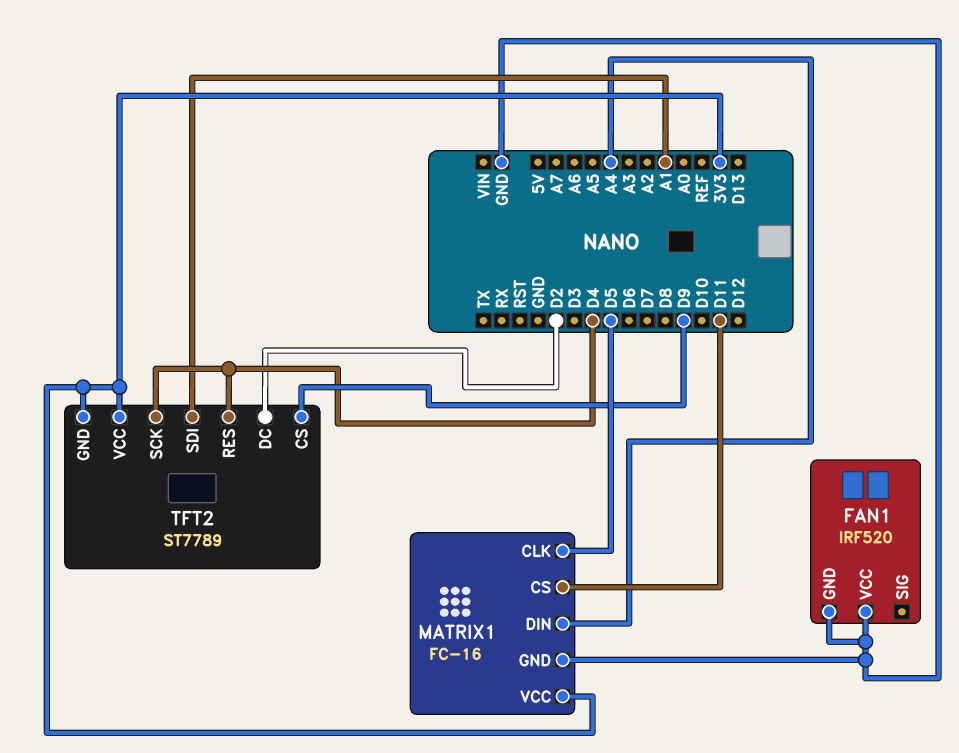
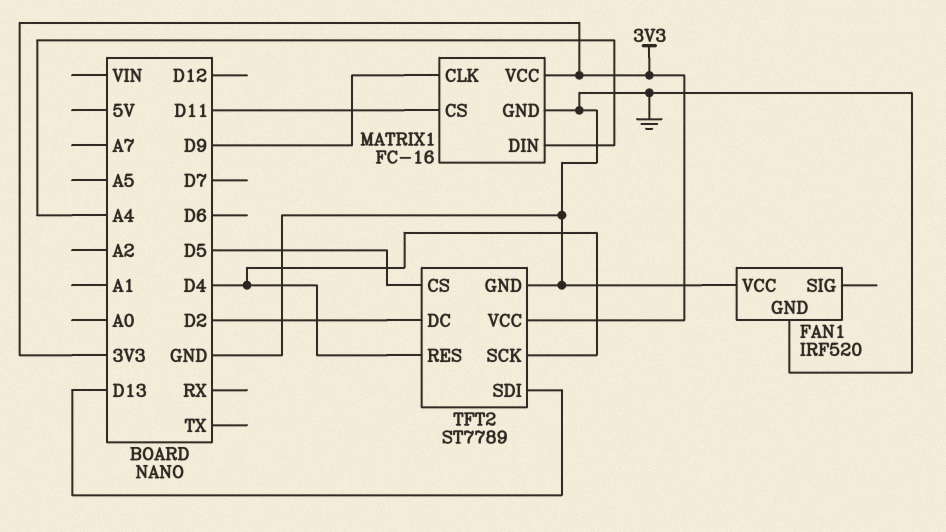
MATRIX1 pin CLK: D5 -> D9
TFT2 pin CS: D9 -> D5
TFT2 pin GND: 3V3 -> GND
TFT2 pin SDI: A1 -> D13

